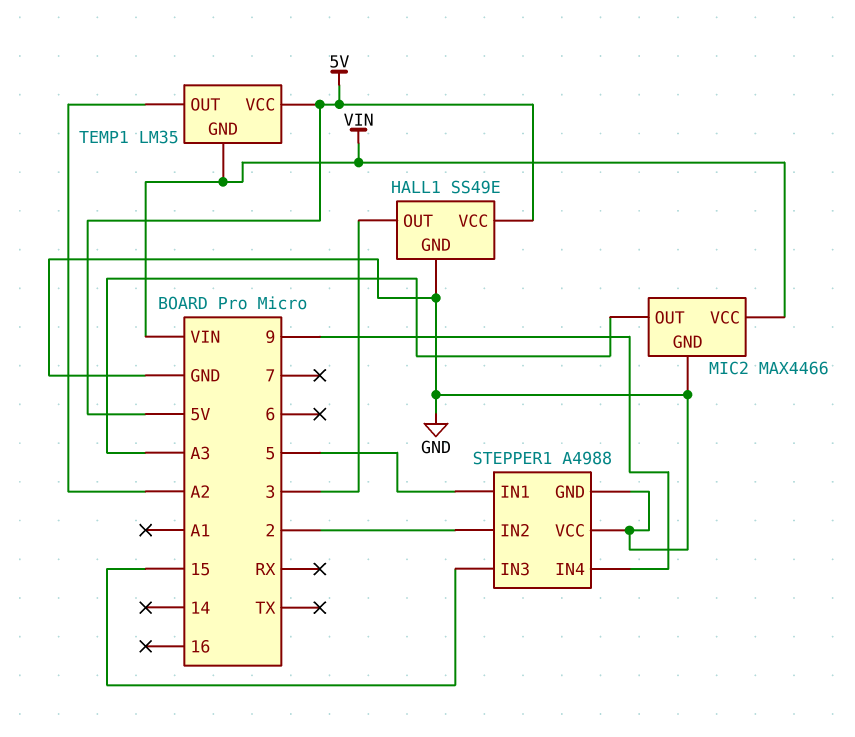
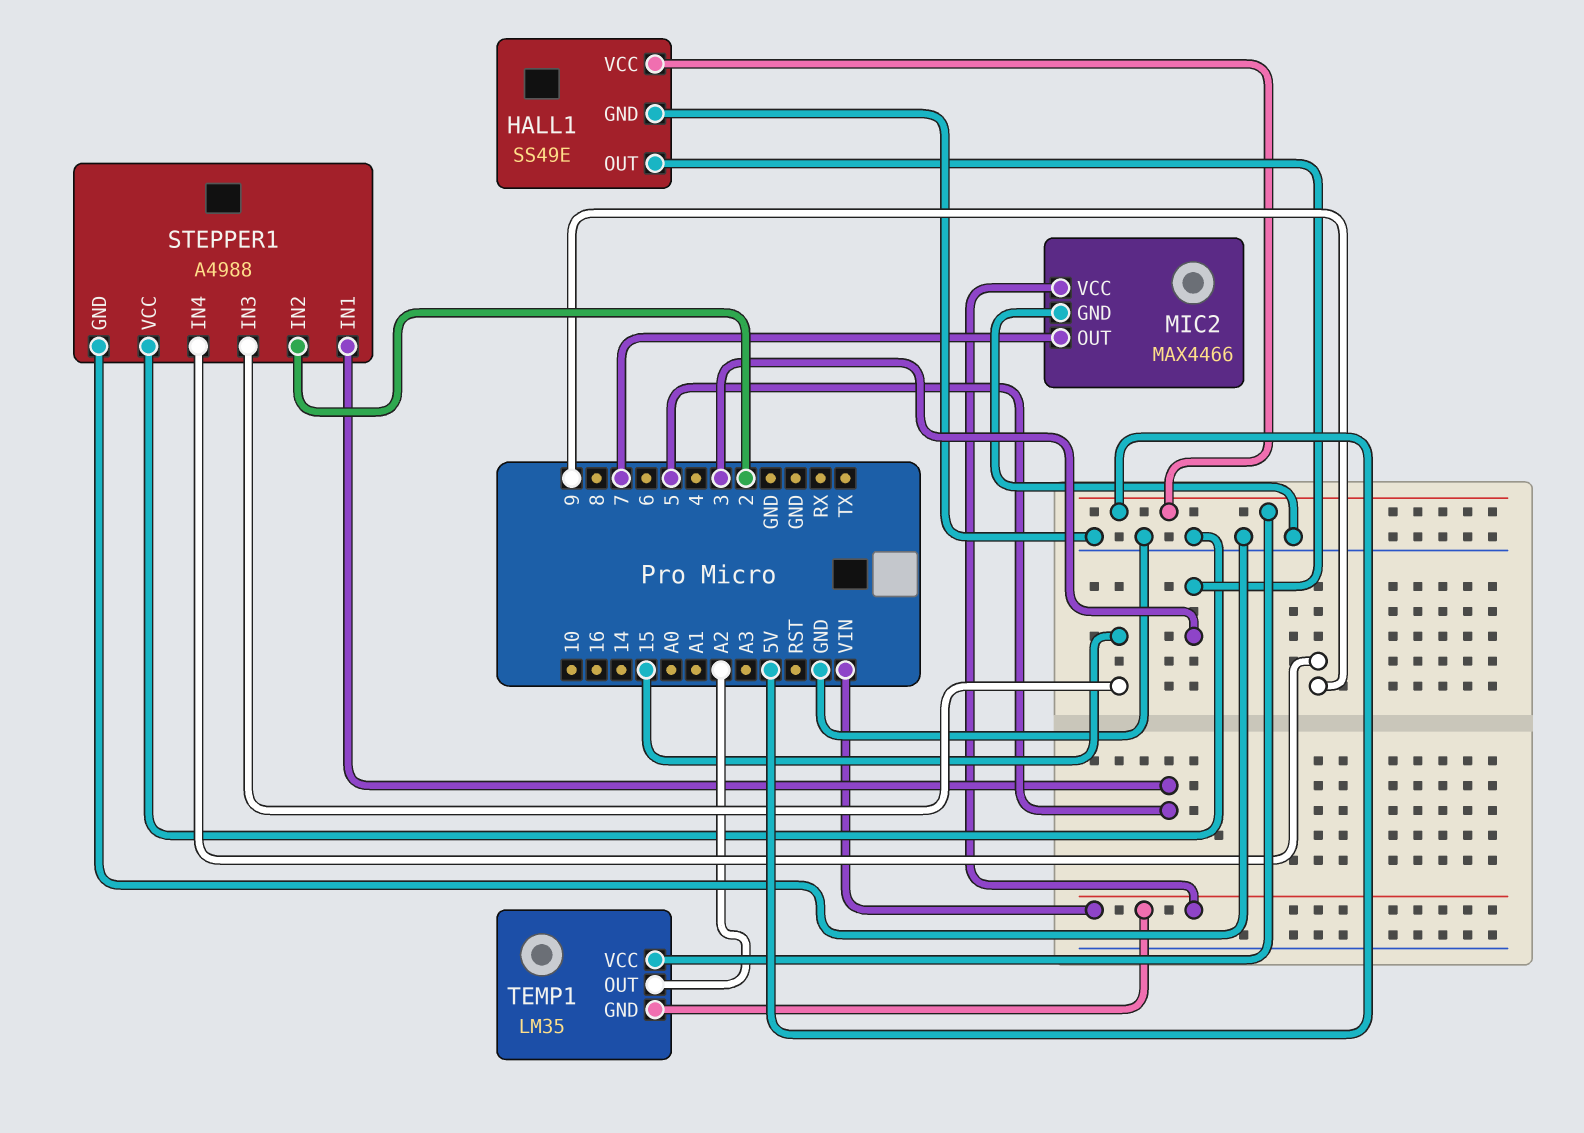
MIC2 pin OUT: A3 -> 7

